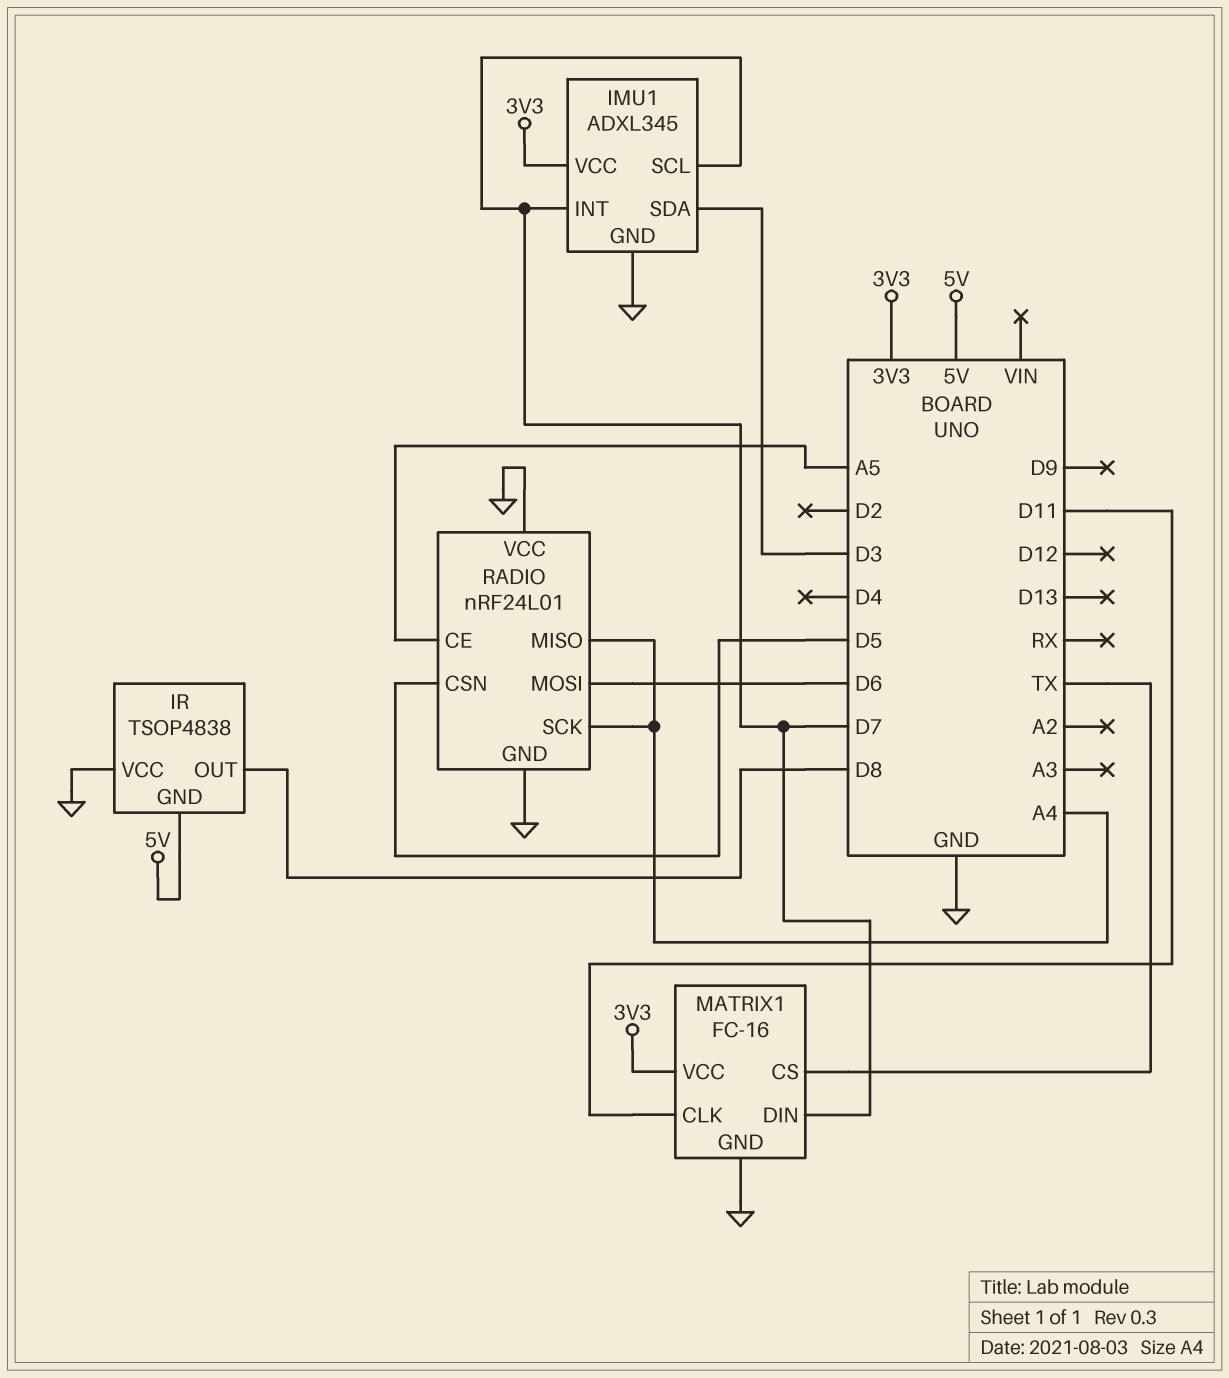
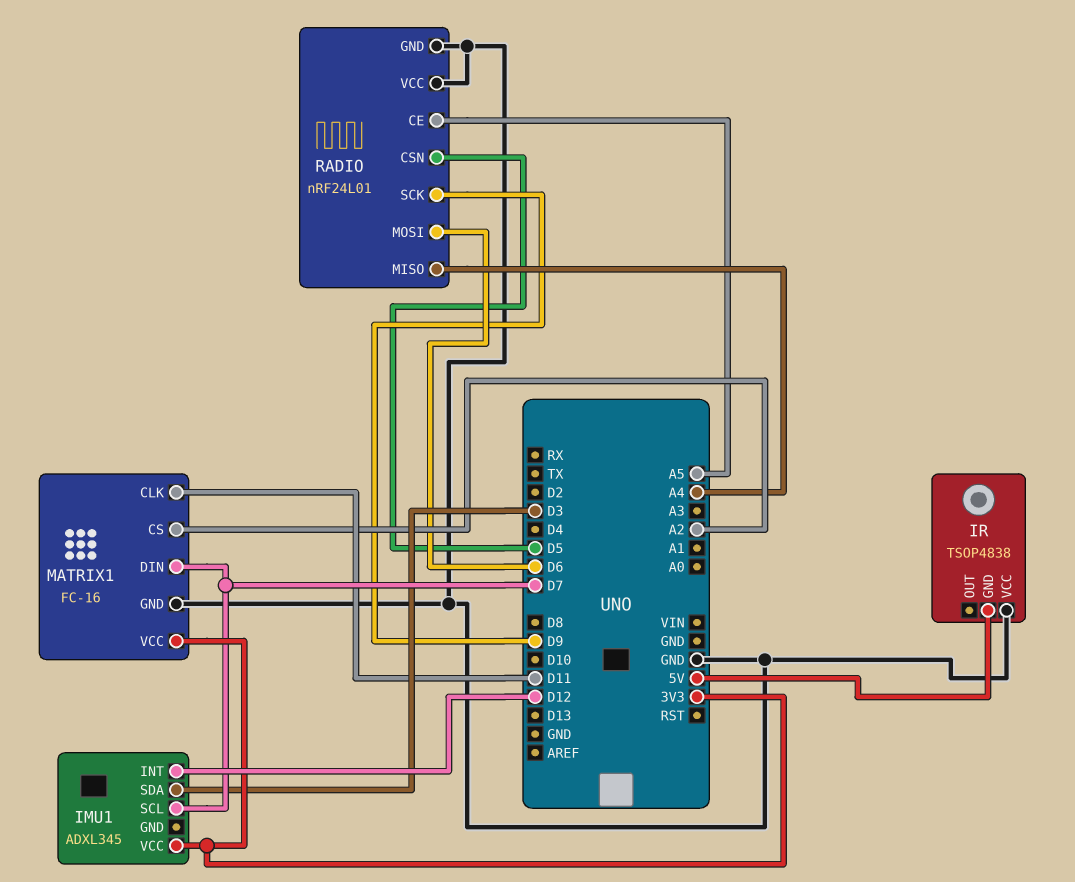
IMU1 pin GND: GND -> none
IMU1 pin INT: D7 -> D12
IR pin OUT: D8 -> none
MATRIX1 pin CS: TX -> A2
RADIO pin SCK: A4 -> D9

